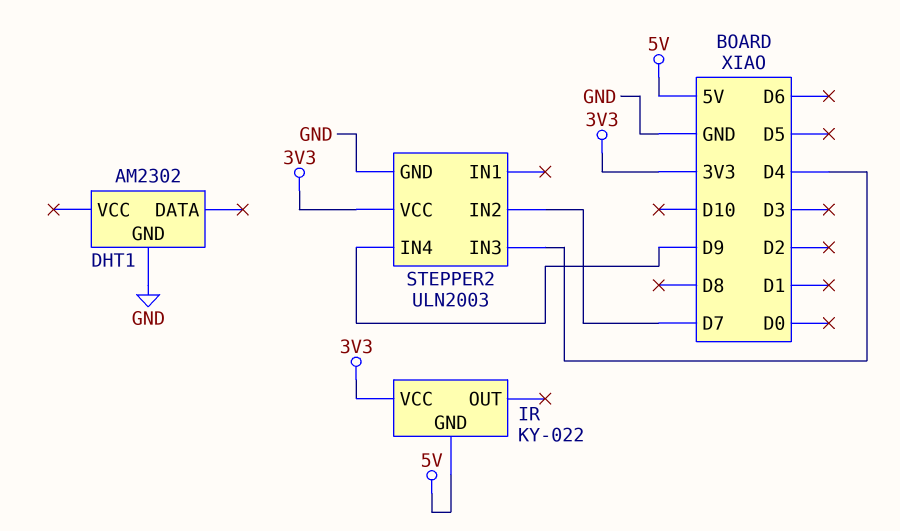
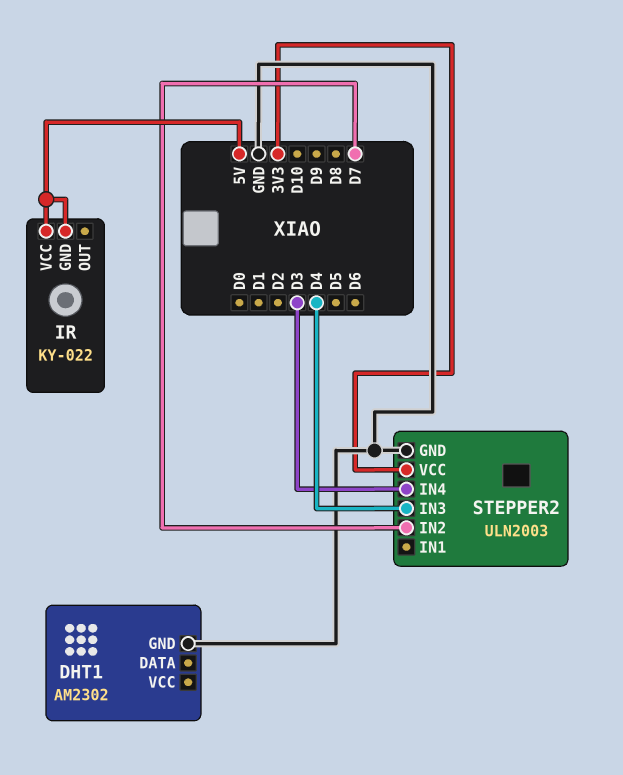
IR pin VCC: 3V3 -> 5V
STEPPER2 pin IN4: D9 -> D3

